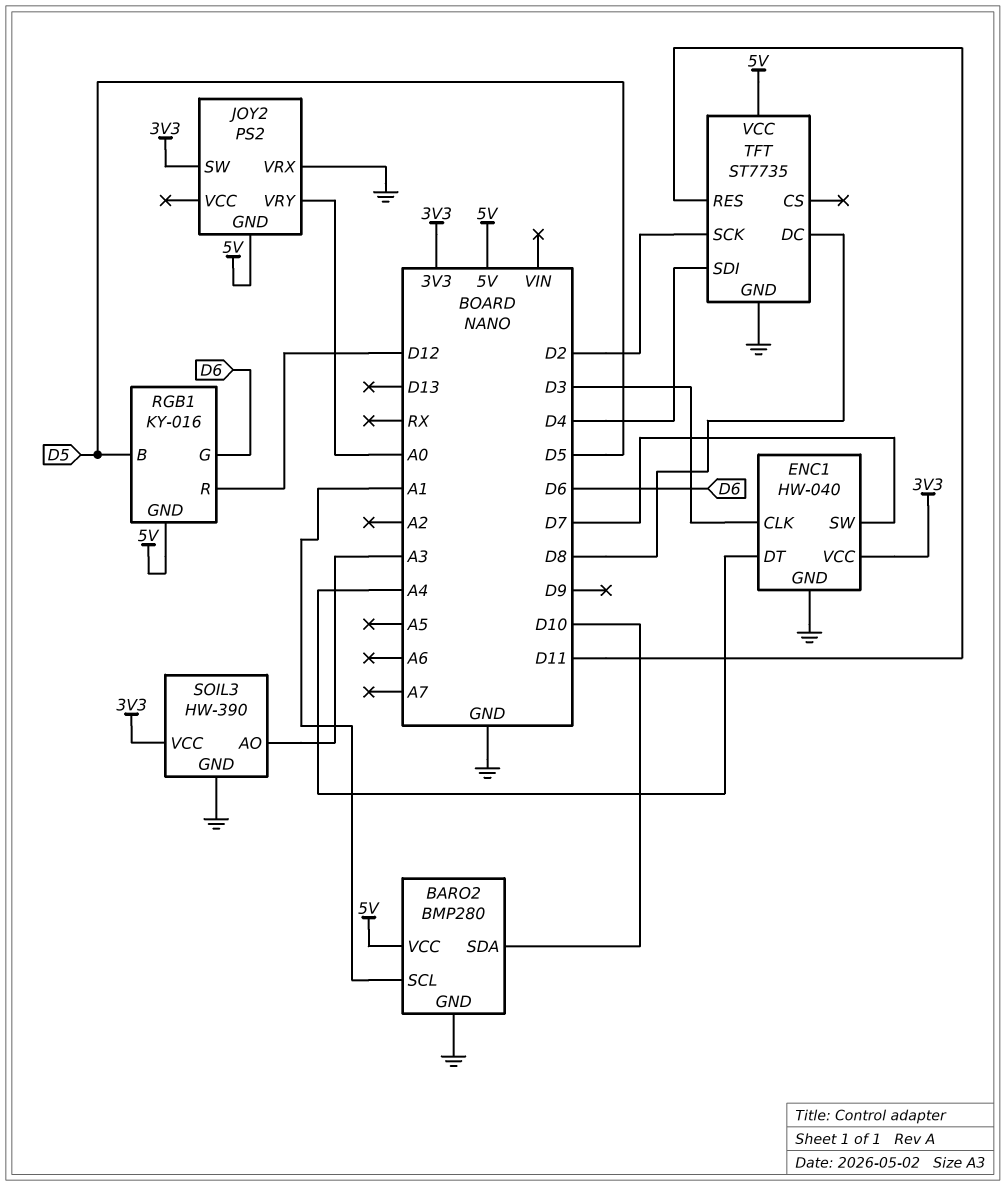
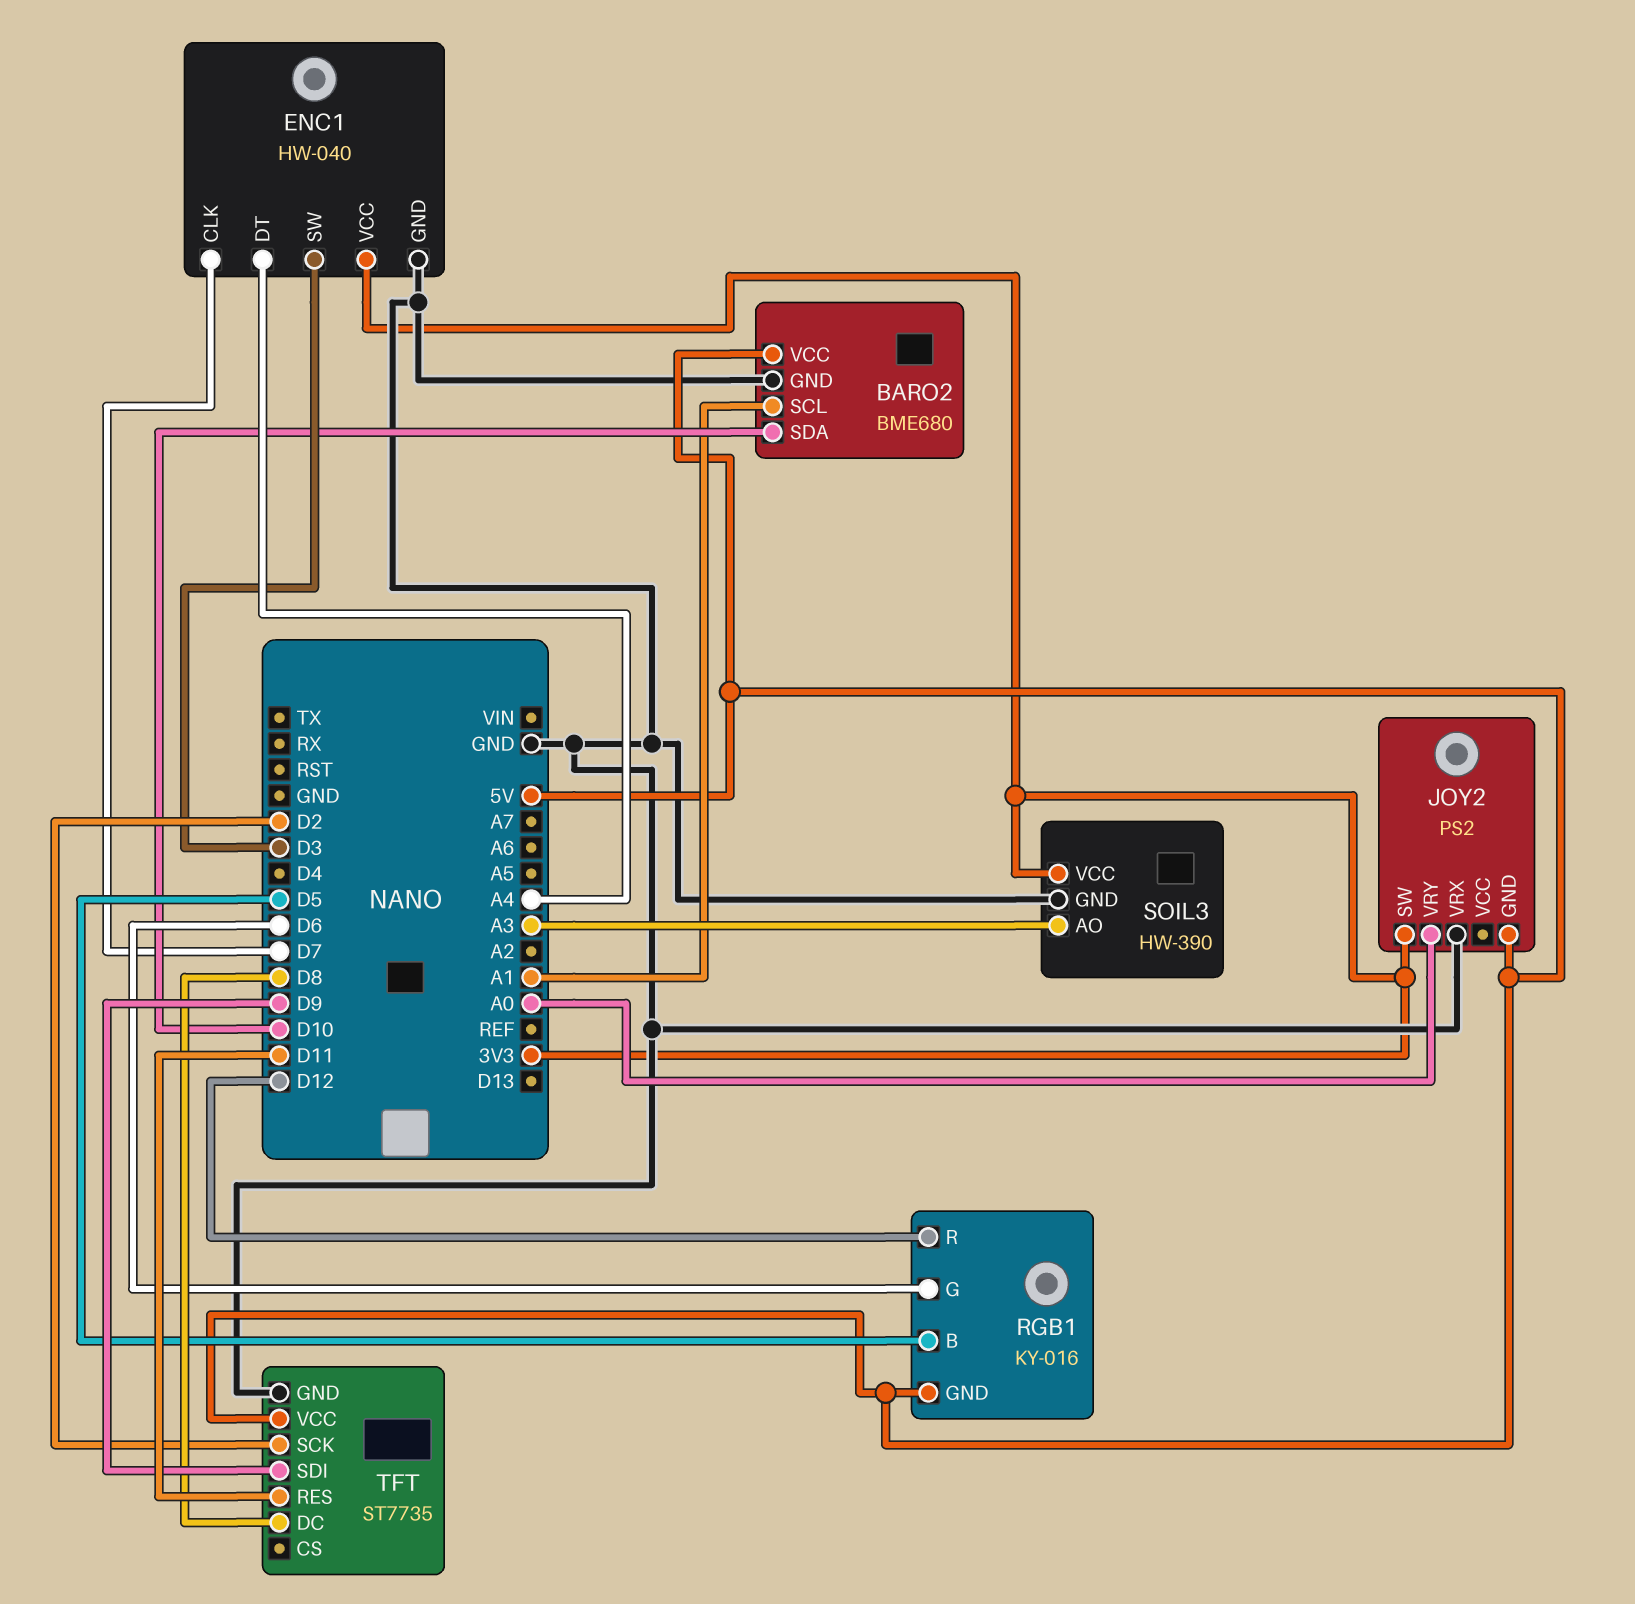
BARO2: BMP280 -> BME680
ENC1 pin CLK: D3 -> D7
ENC1 pin SW: D7 -> D3
TFT pin SDI: D4 -> D9

